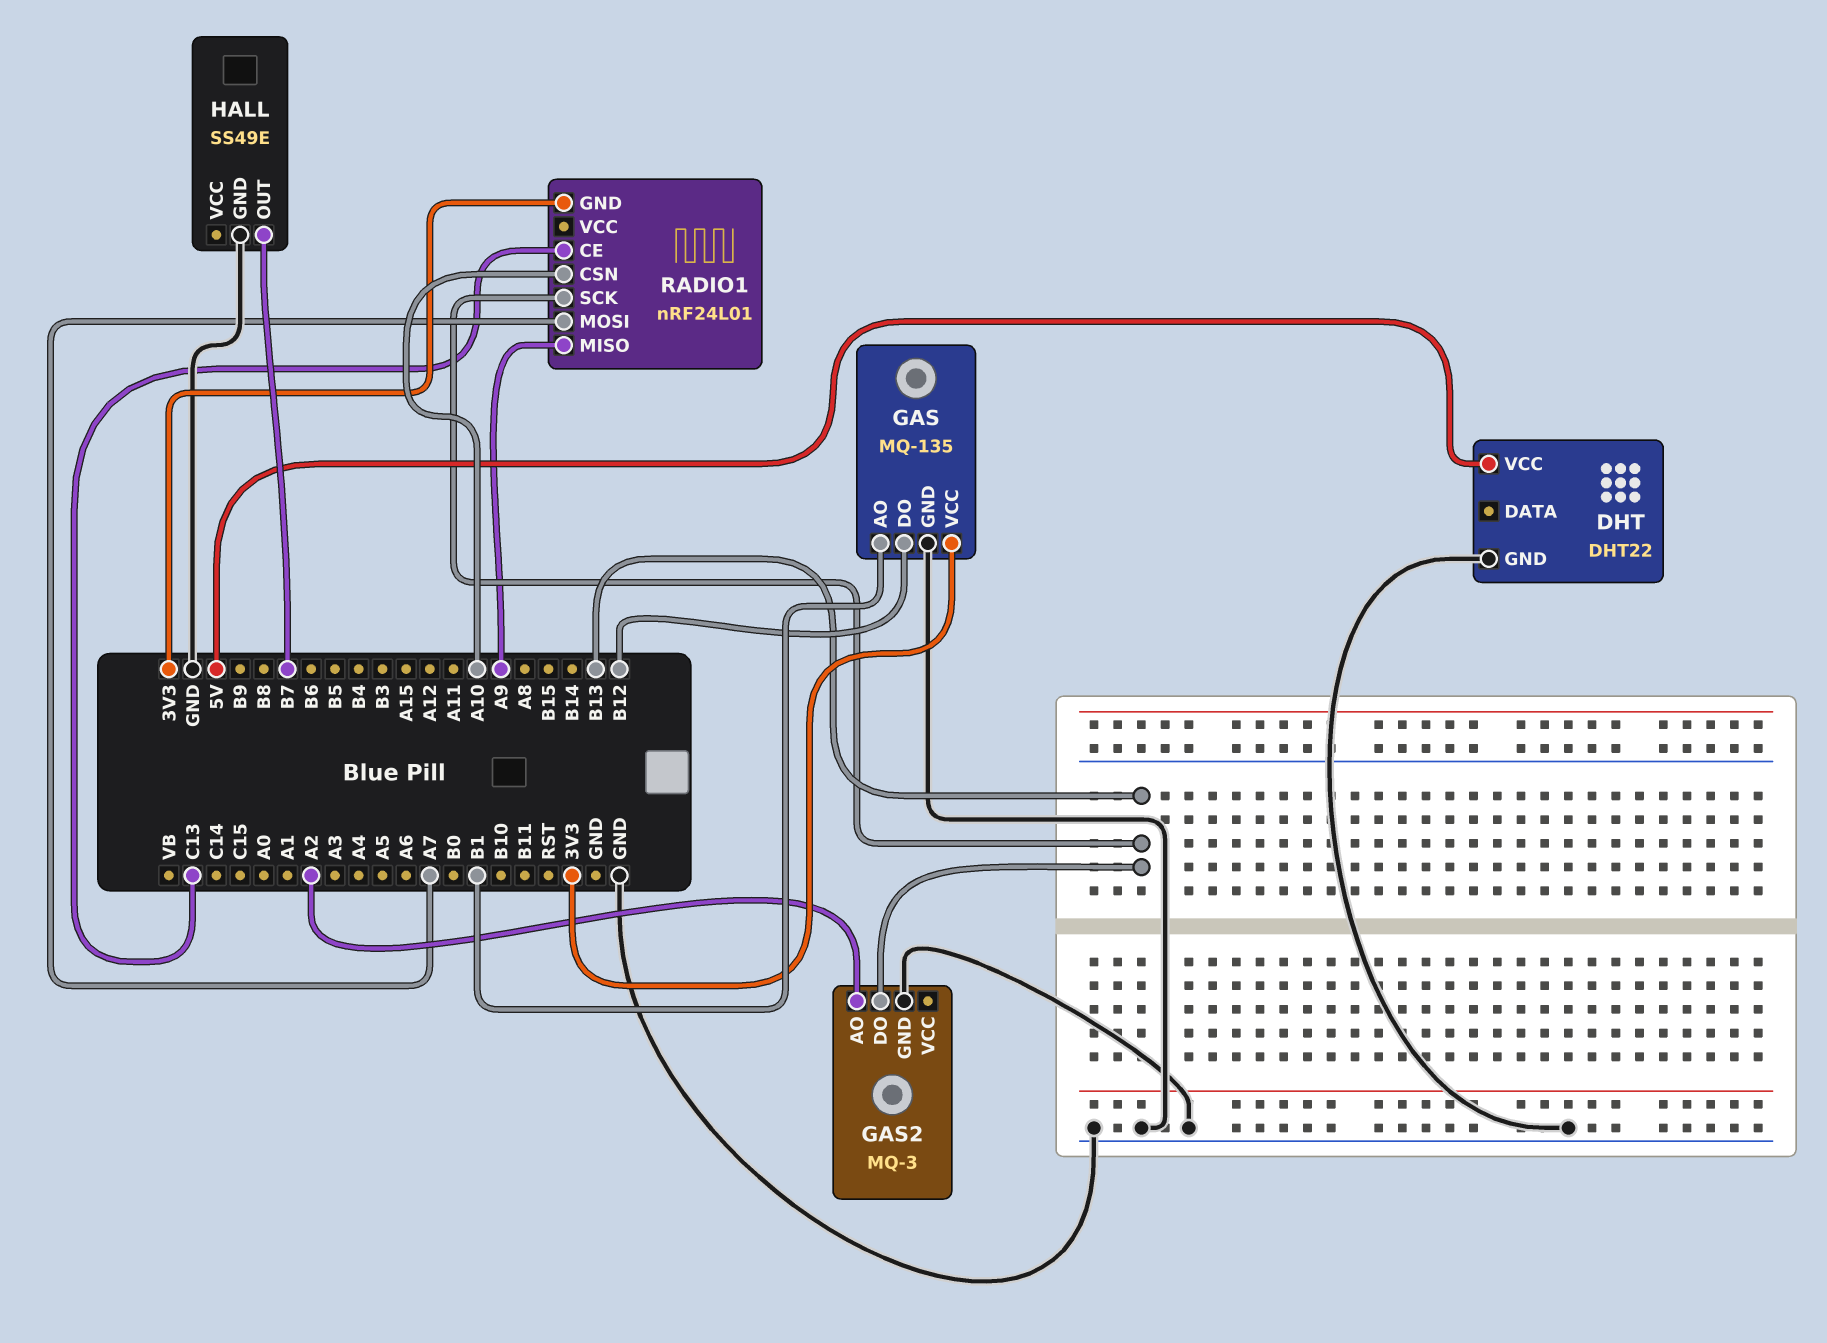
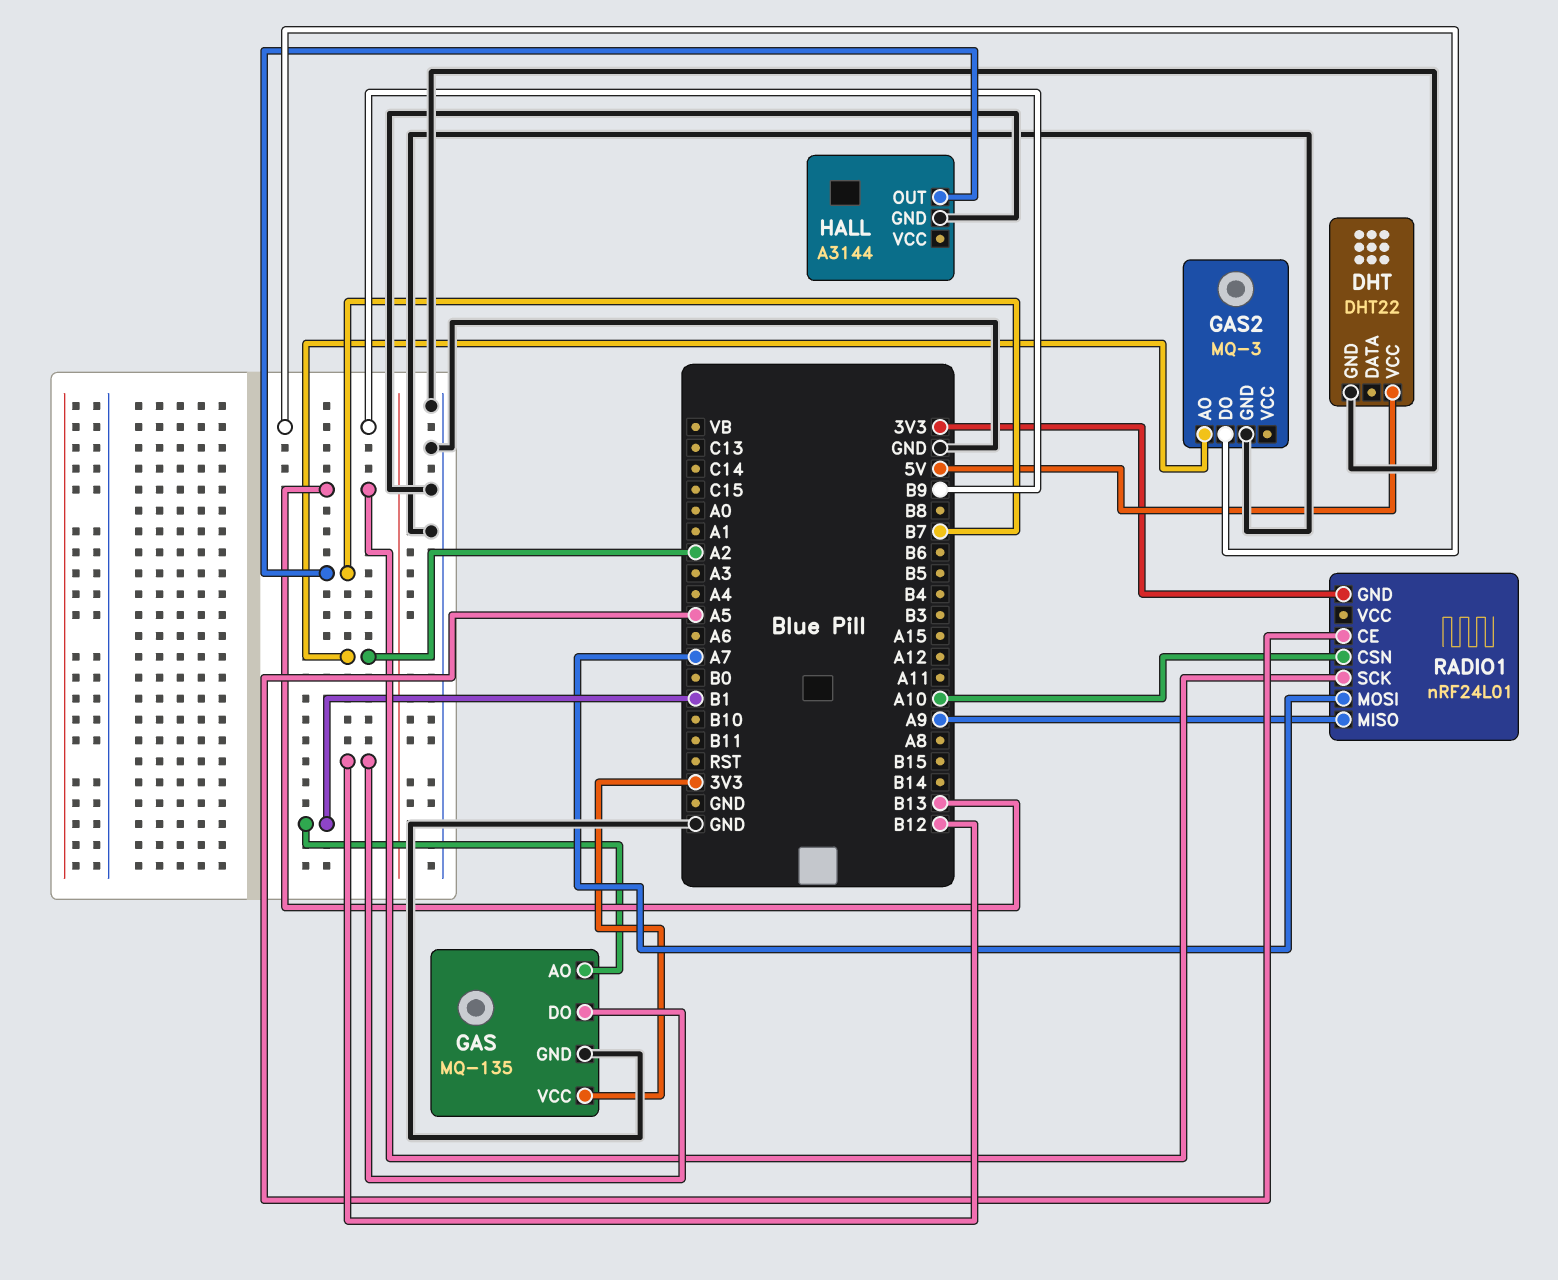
GAS2 pin DO: B13 -> B9
HALL: SS49E -> A3144
RADIO1 pin CE: C13 -> A5

